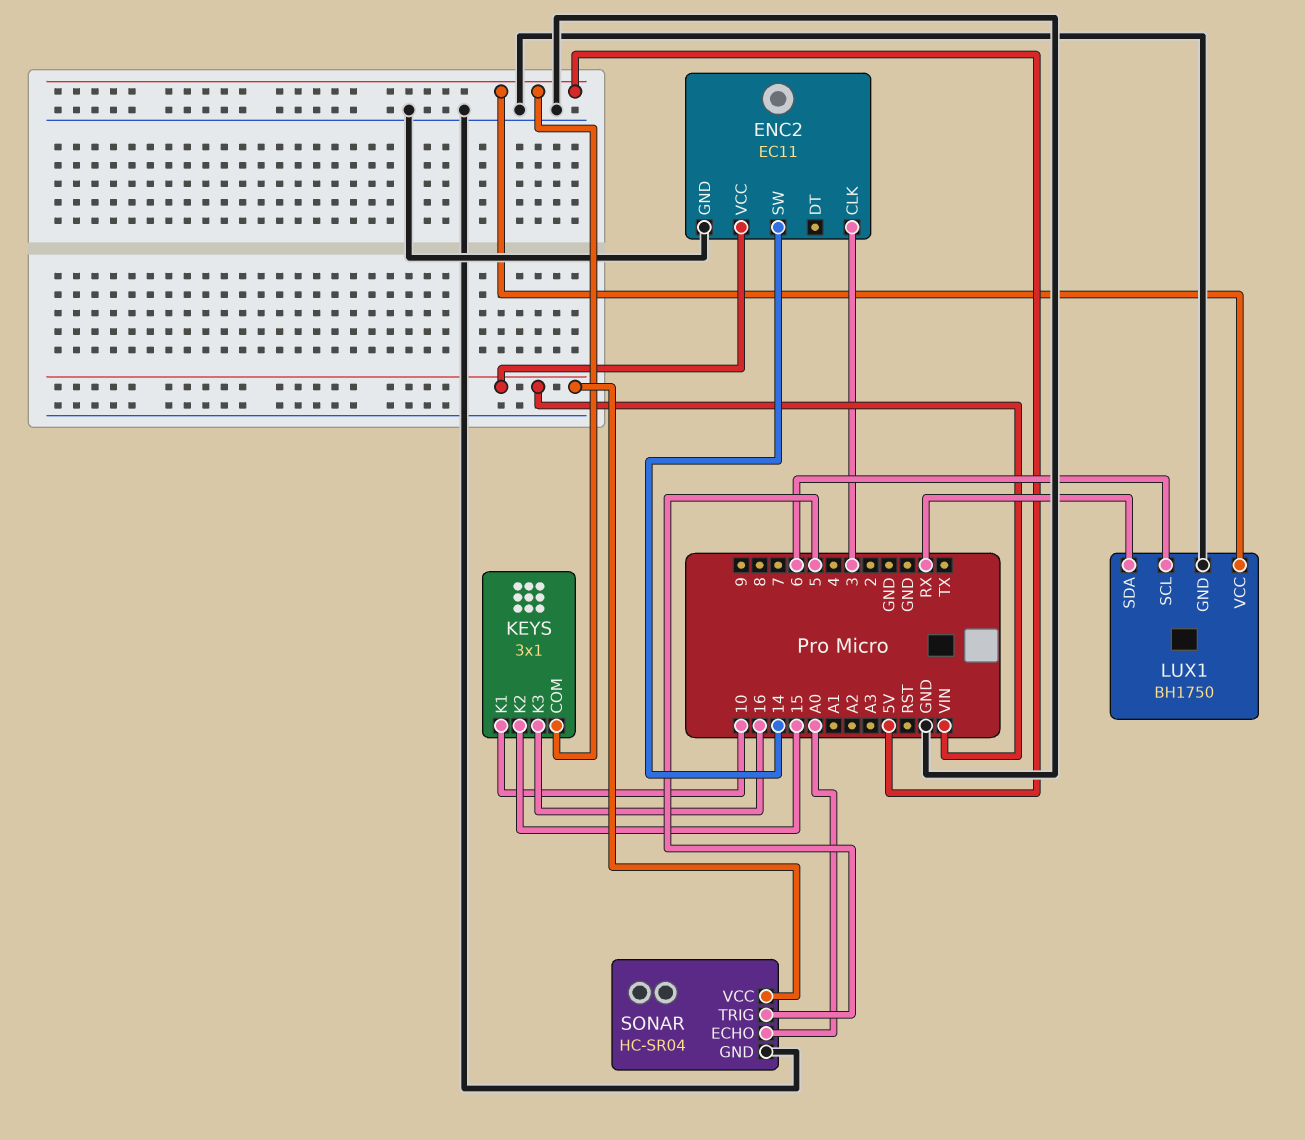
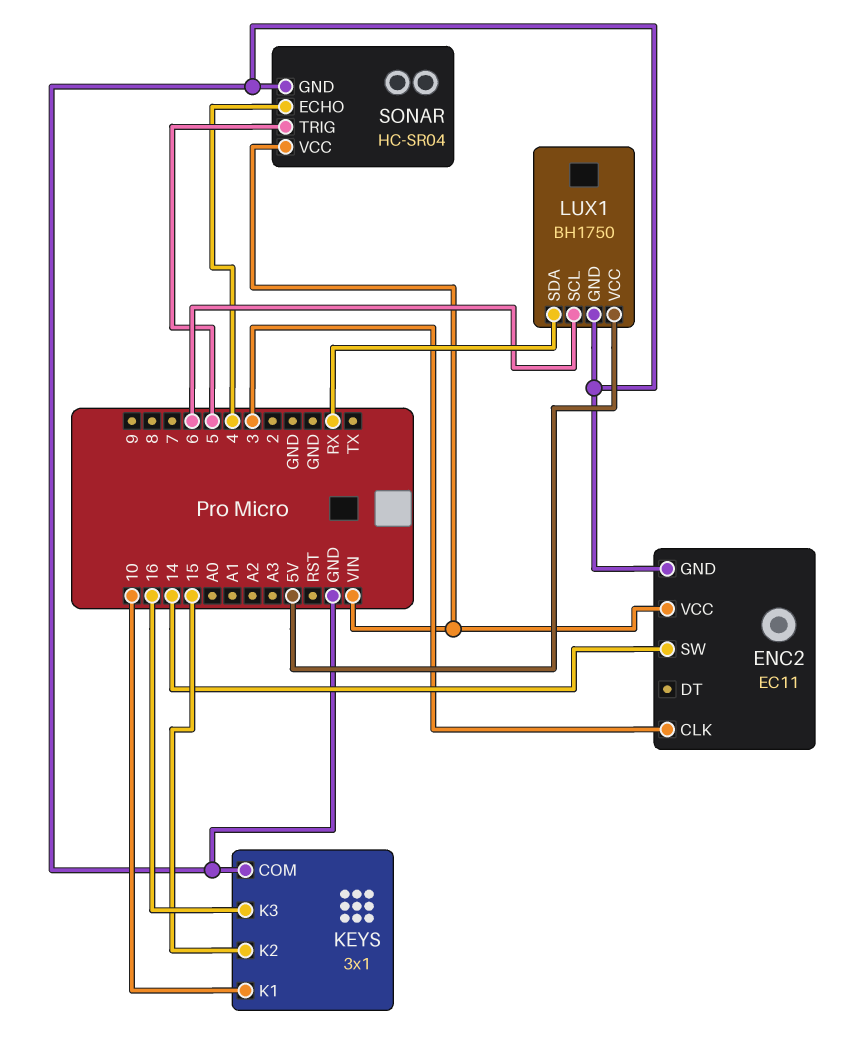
KEYS pin COM: 5V -> GND
SONAR pin ECHO: A0 -> 4

